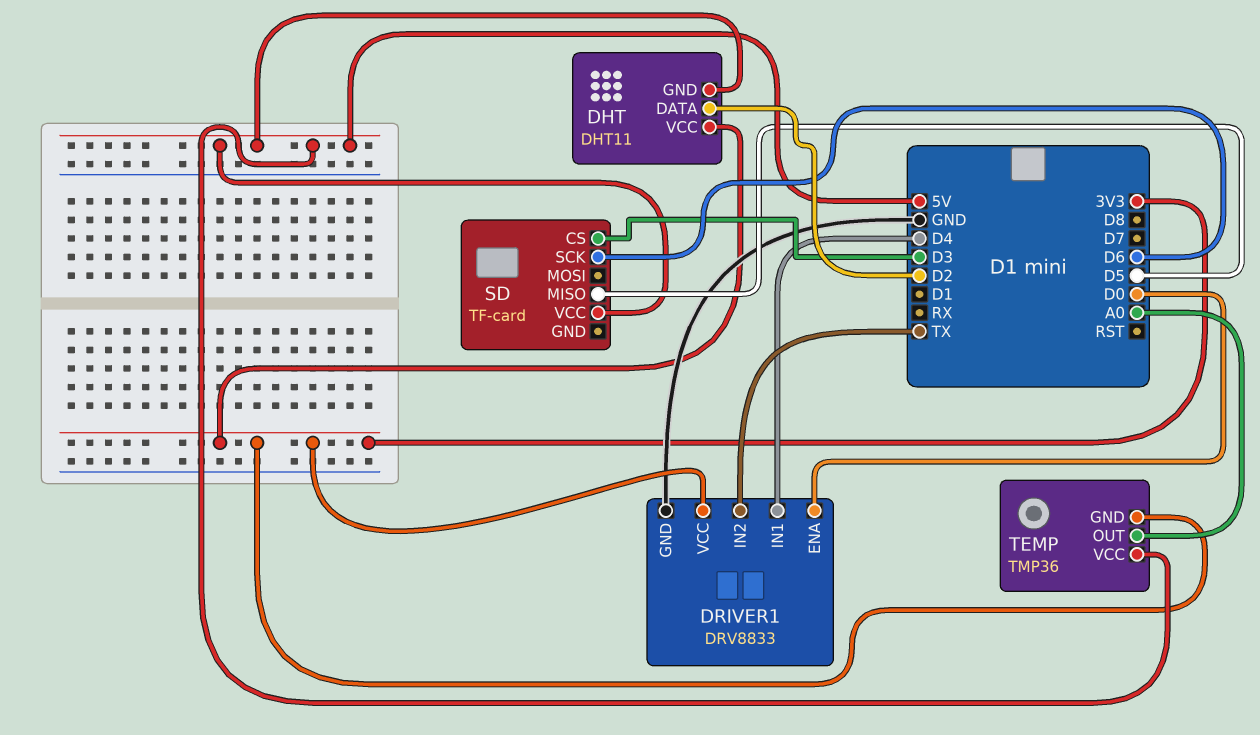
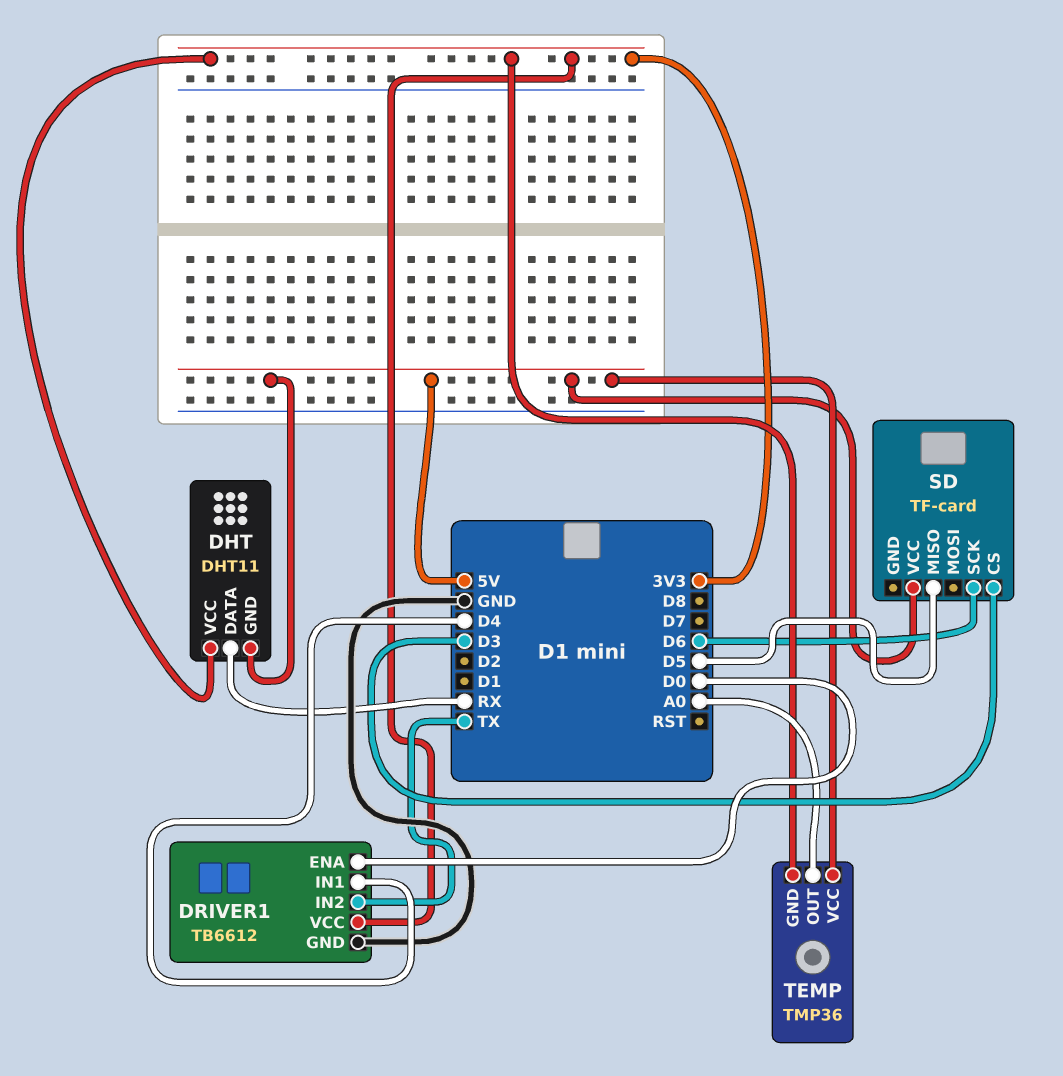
DHT pin DATA: D2 -> RX
DRIVER1: DRV8833 -> TB6612

